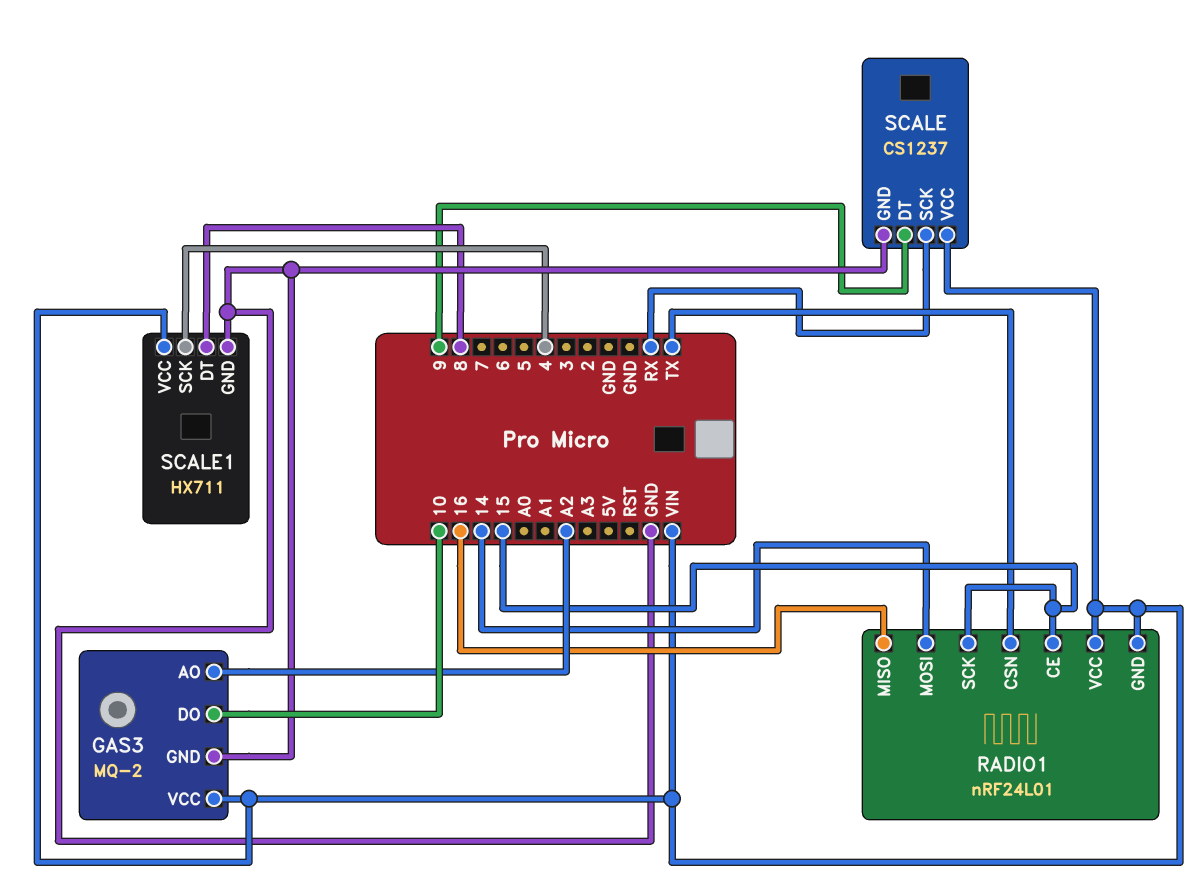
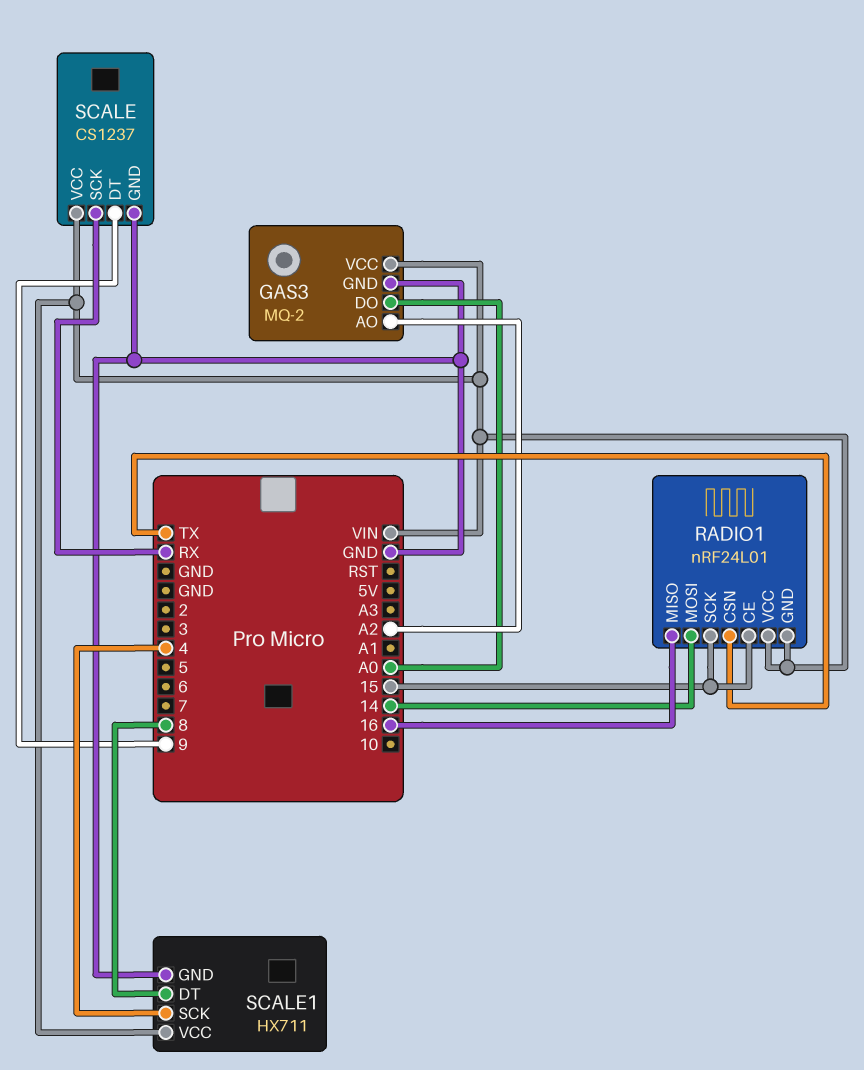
GAS3 pin DO: 10 -> A0

